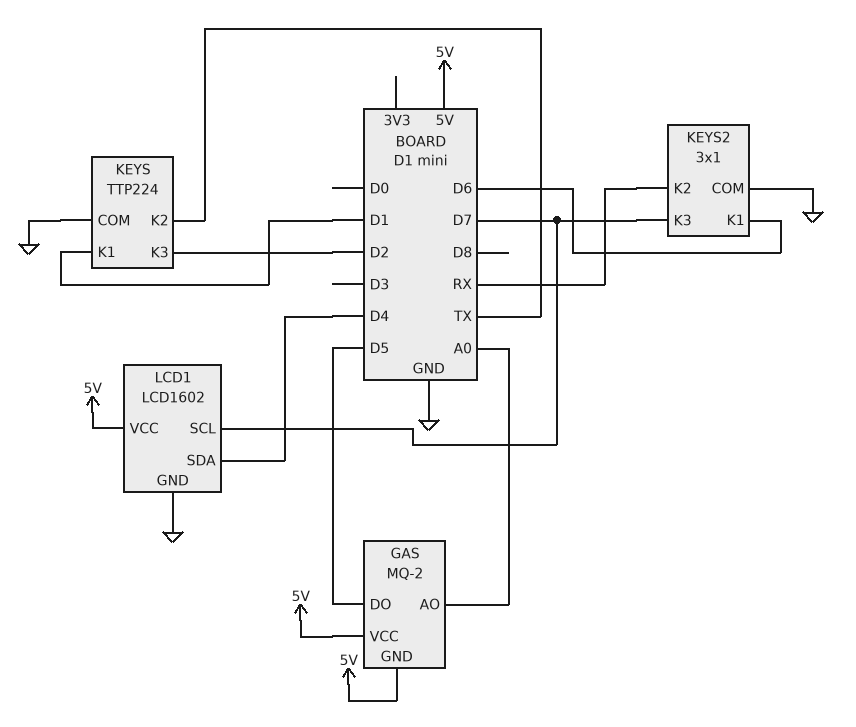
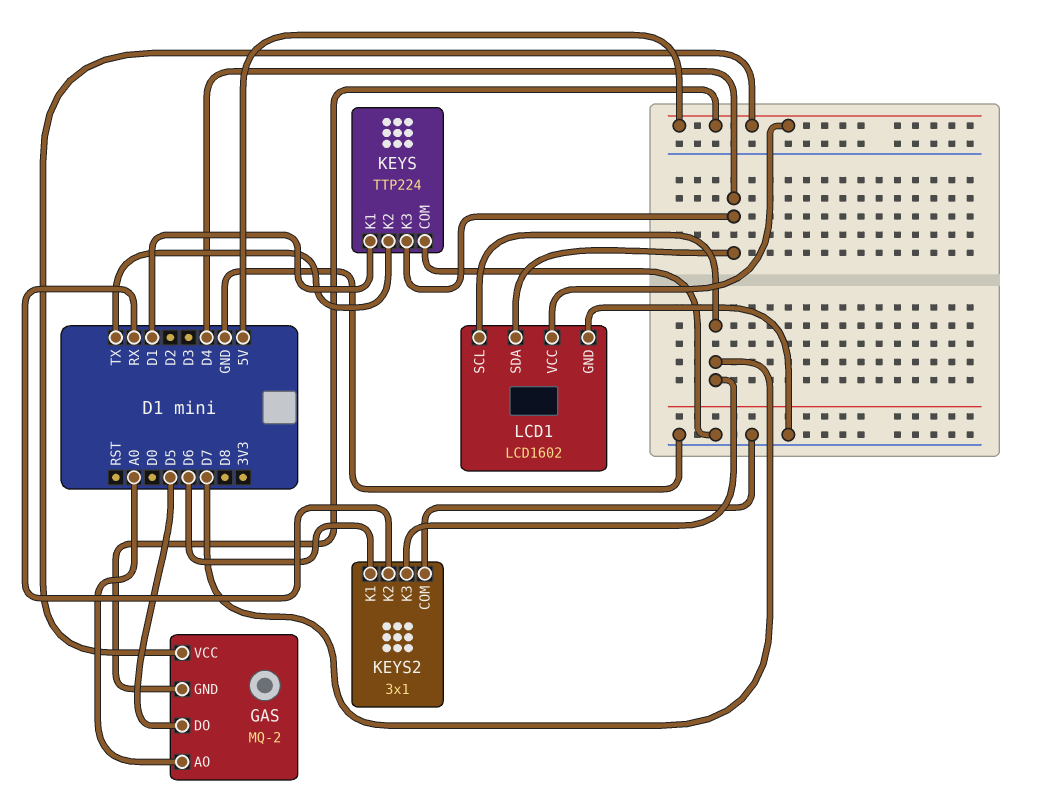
KEYS pin K3: D2 -> D4

